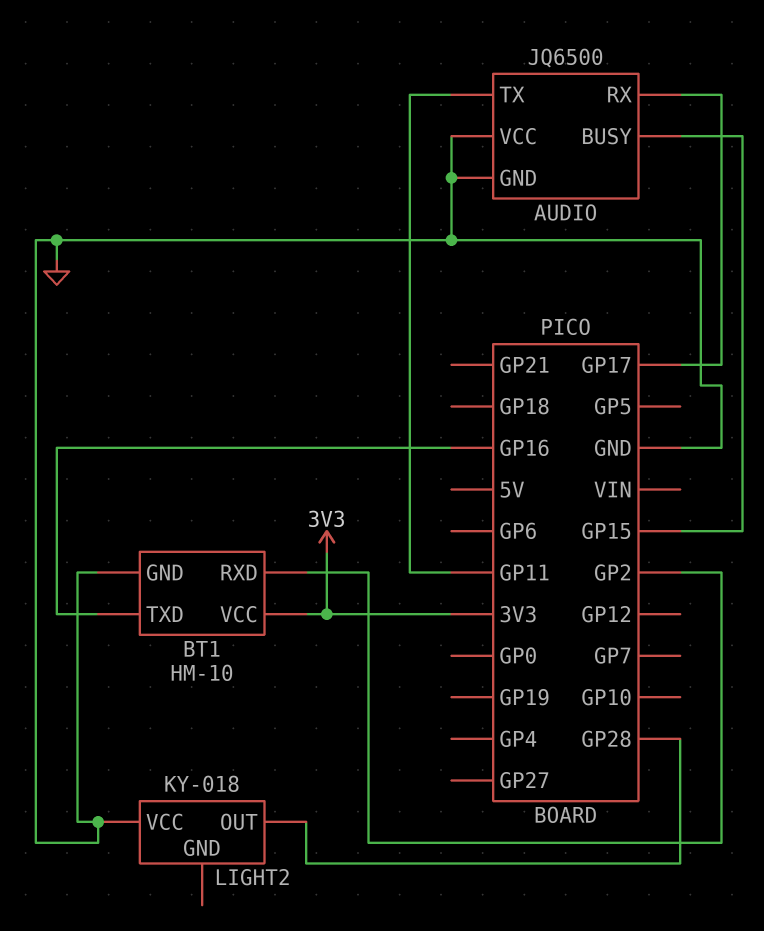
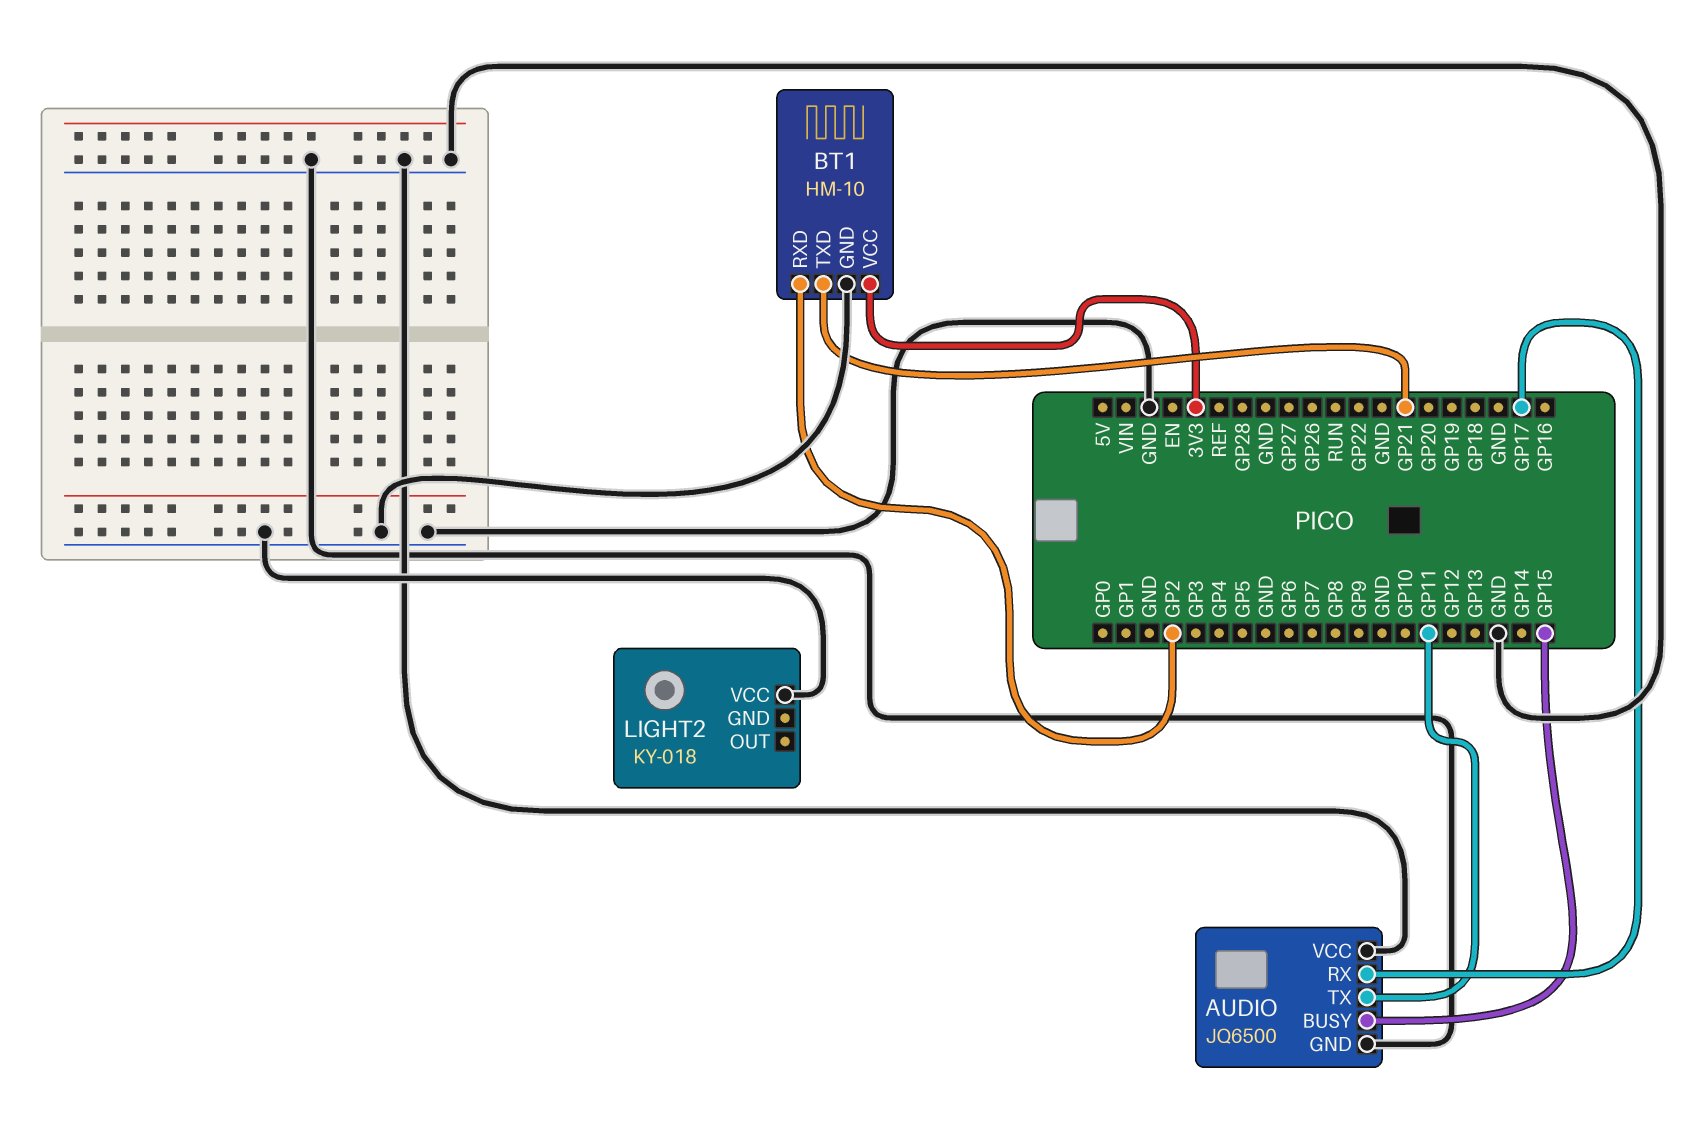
BT1 pin TXD: GP16 -> GP21
LIGHT2 pin OUT: GP28 -> none

